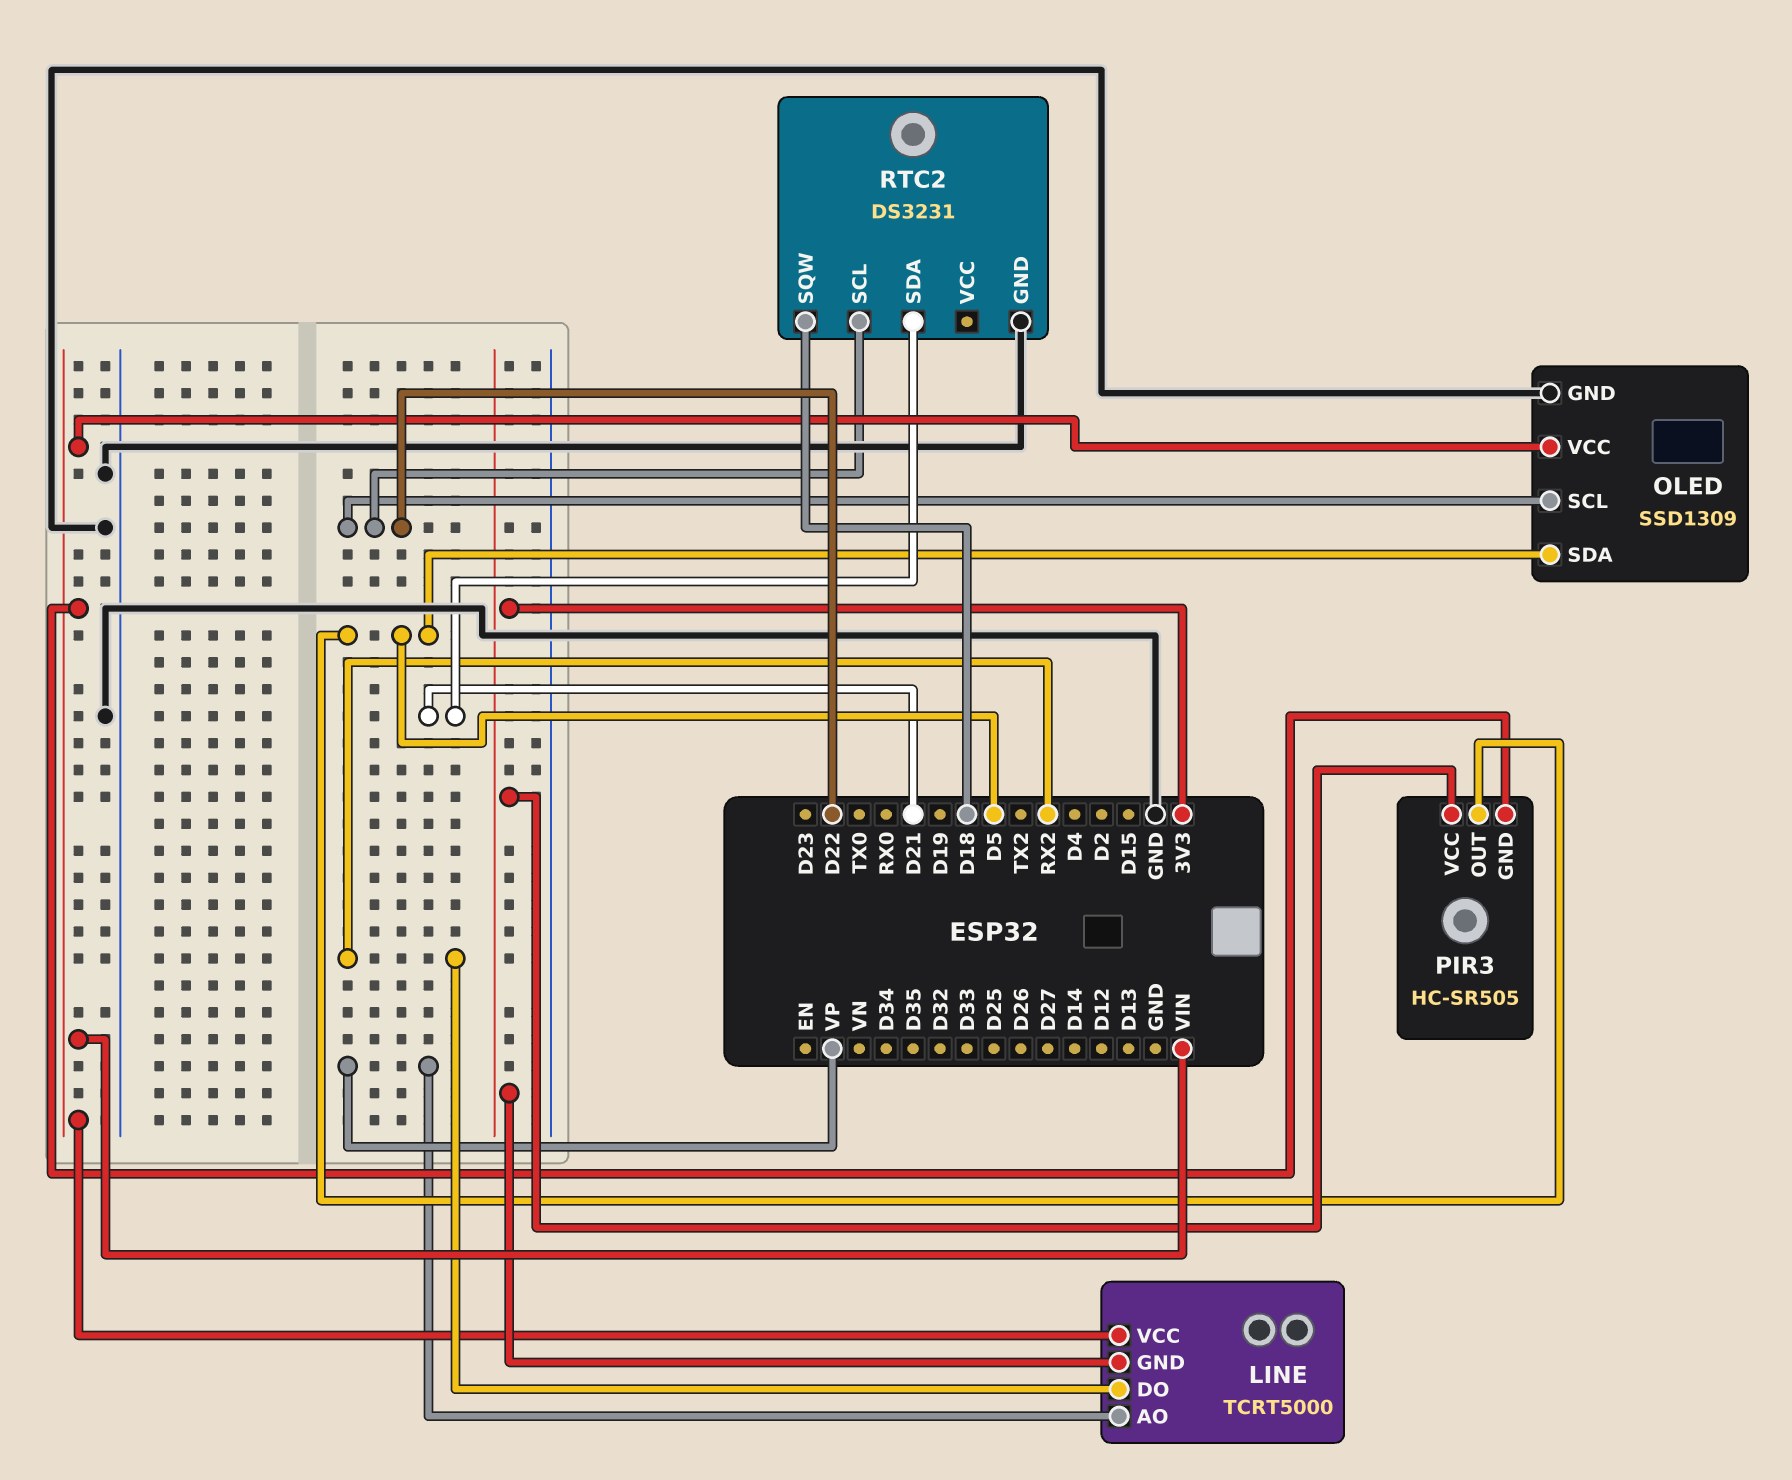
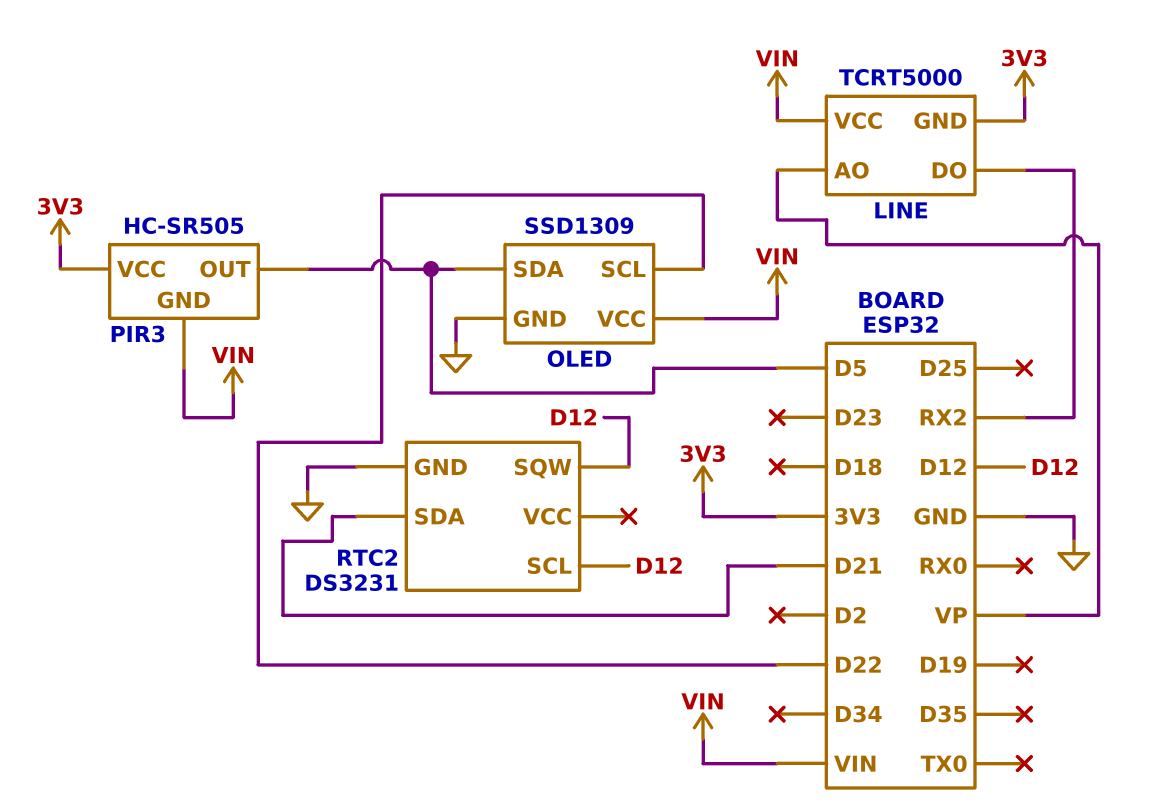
RTC2 pin SCL: D22 -> D12
RTC2 pin SQW: D18 -> D12

